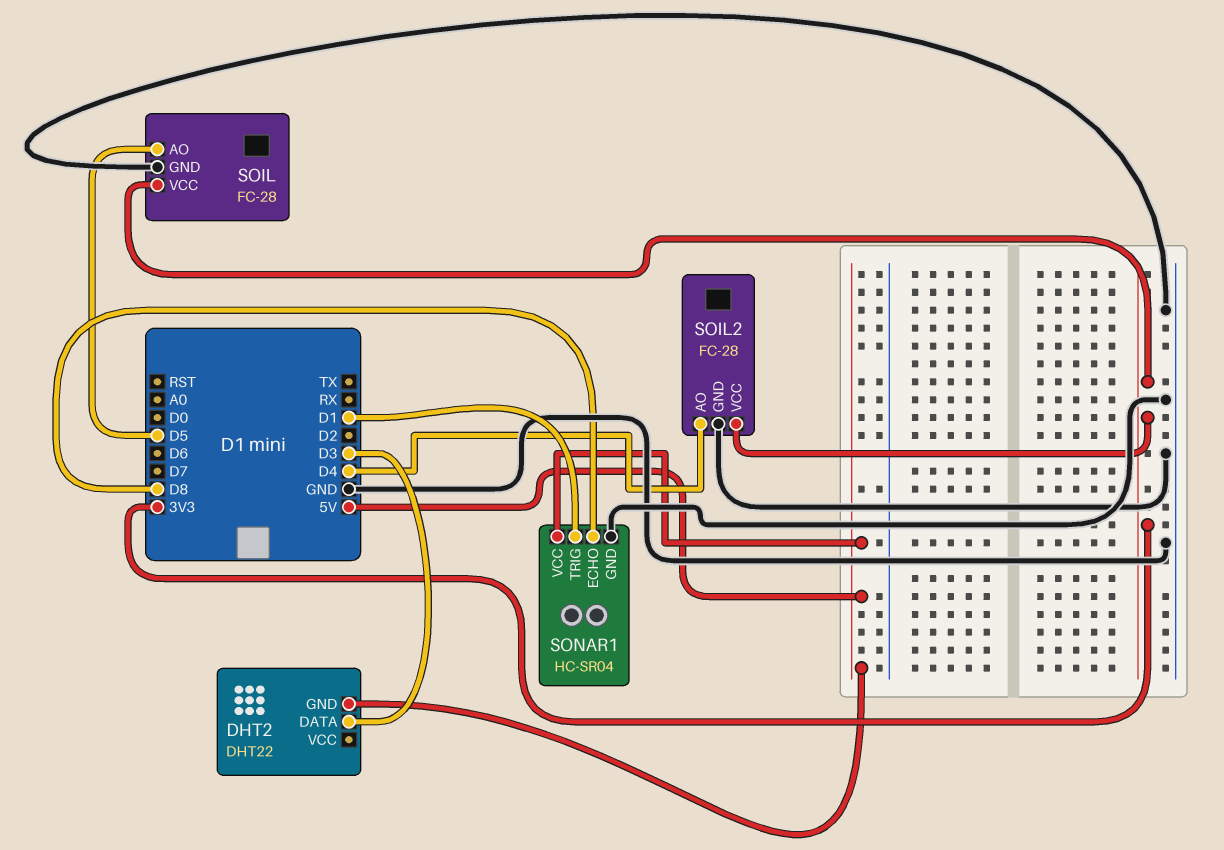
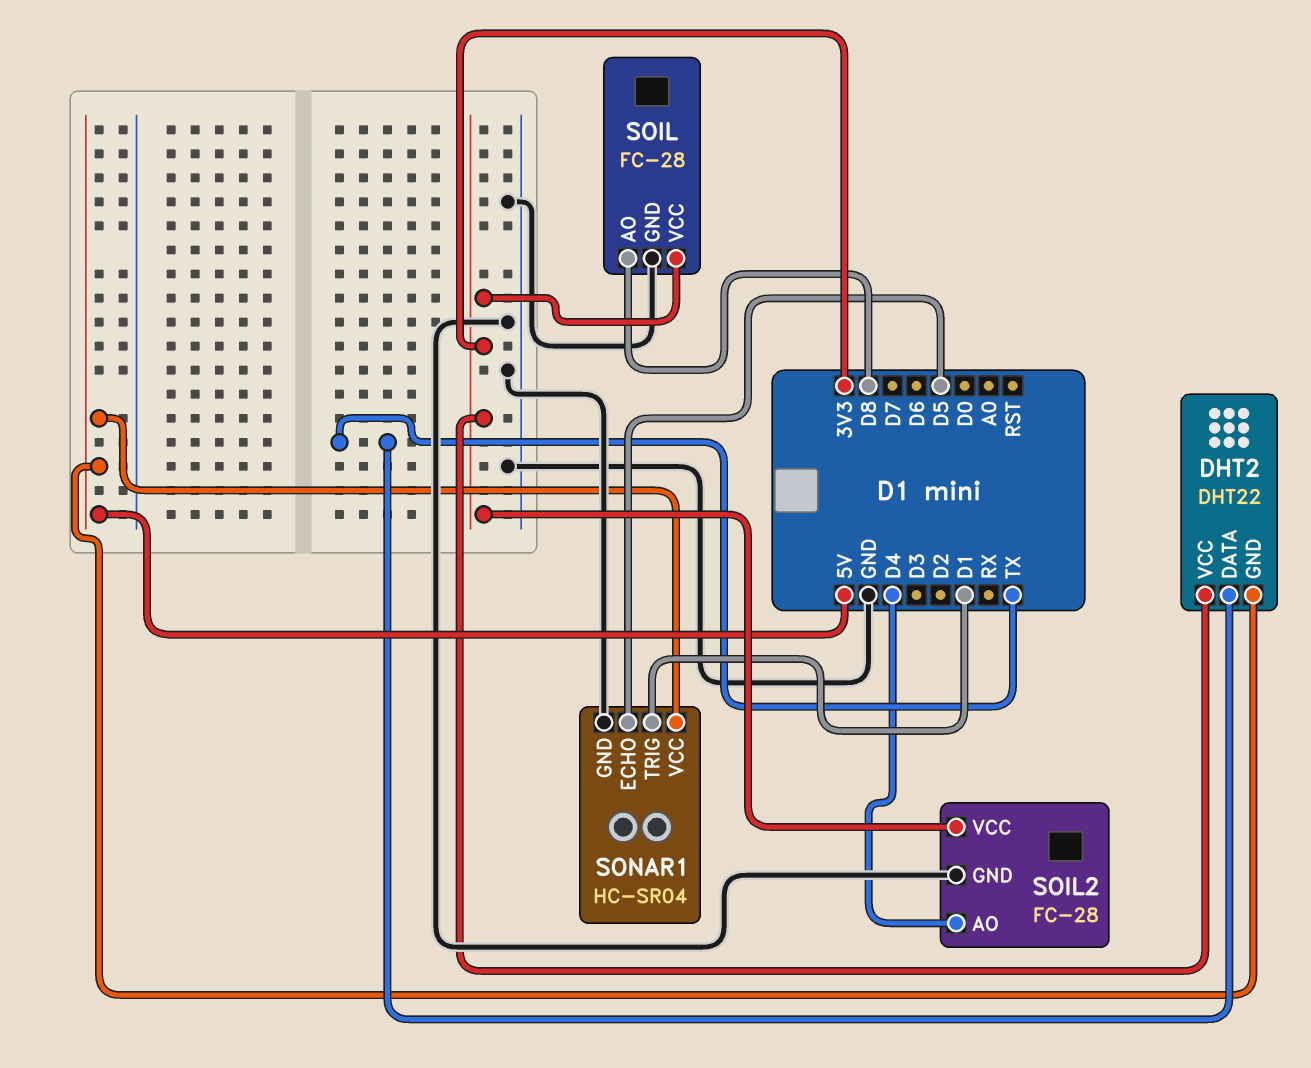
DHT2 pin DATA: D3 -> TX
DHT2 pin VCC: none -> 3V3
SOIL pin AO: D5 -> D8
SONAR1 pin ECHO: D8 -> D5

